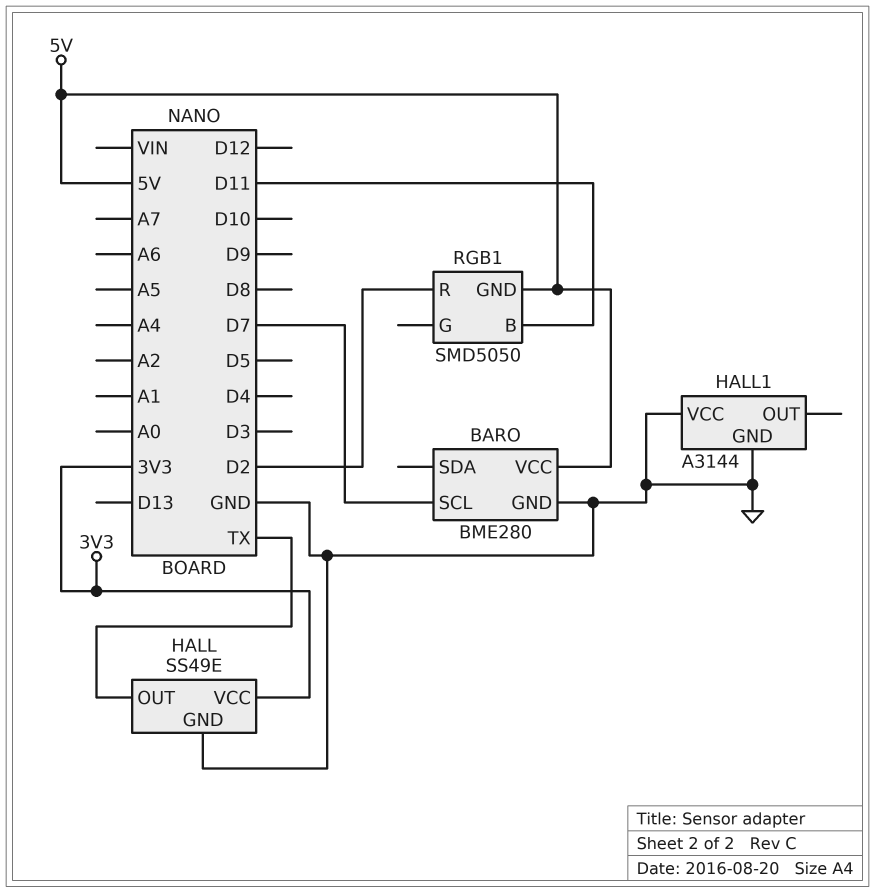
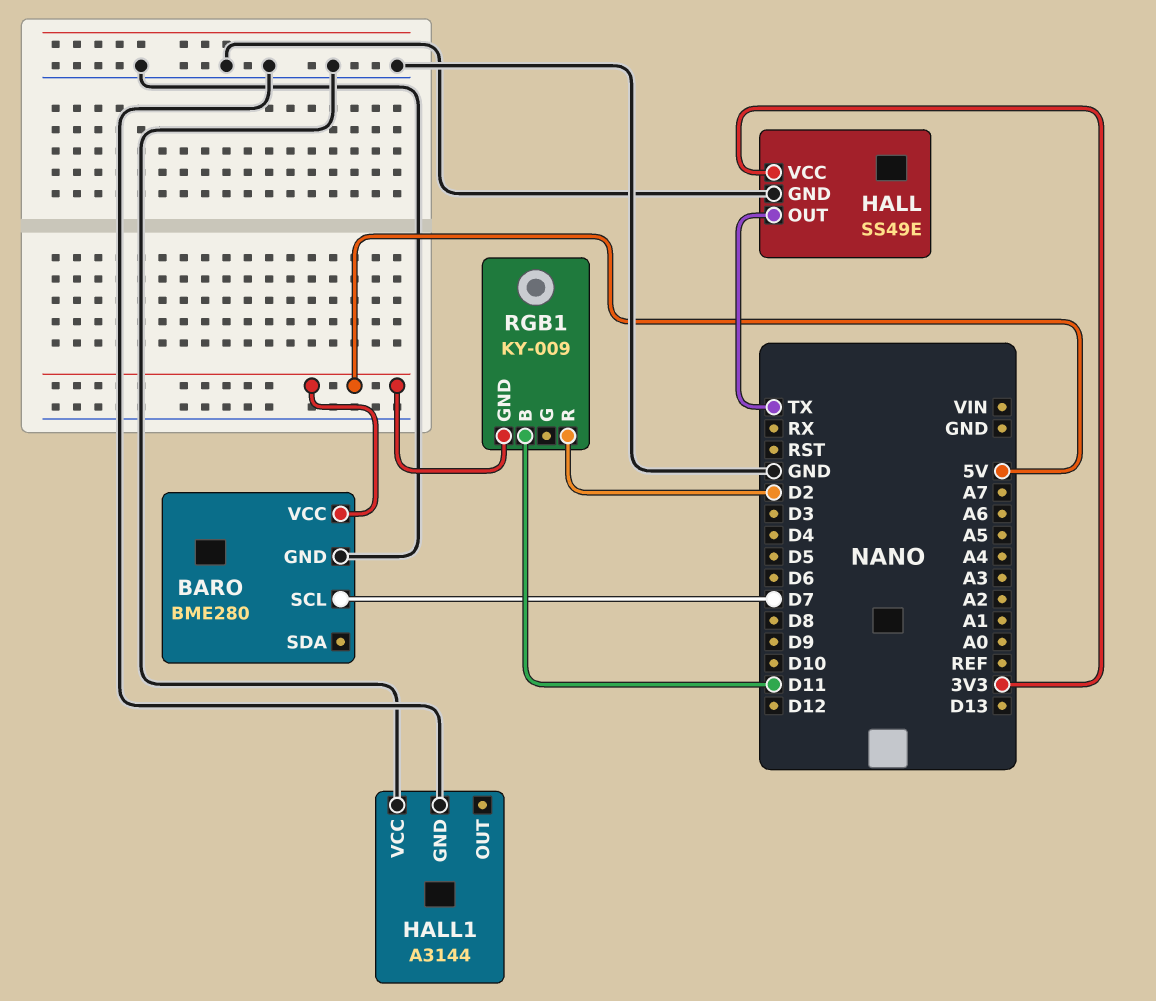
RGB1: SMD5050 -> KY-009

